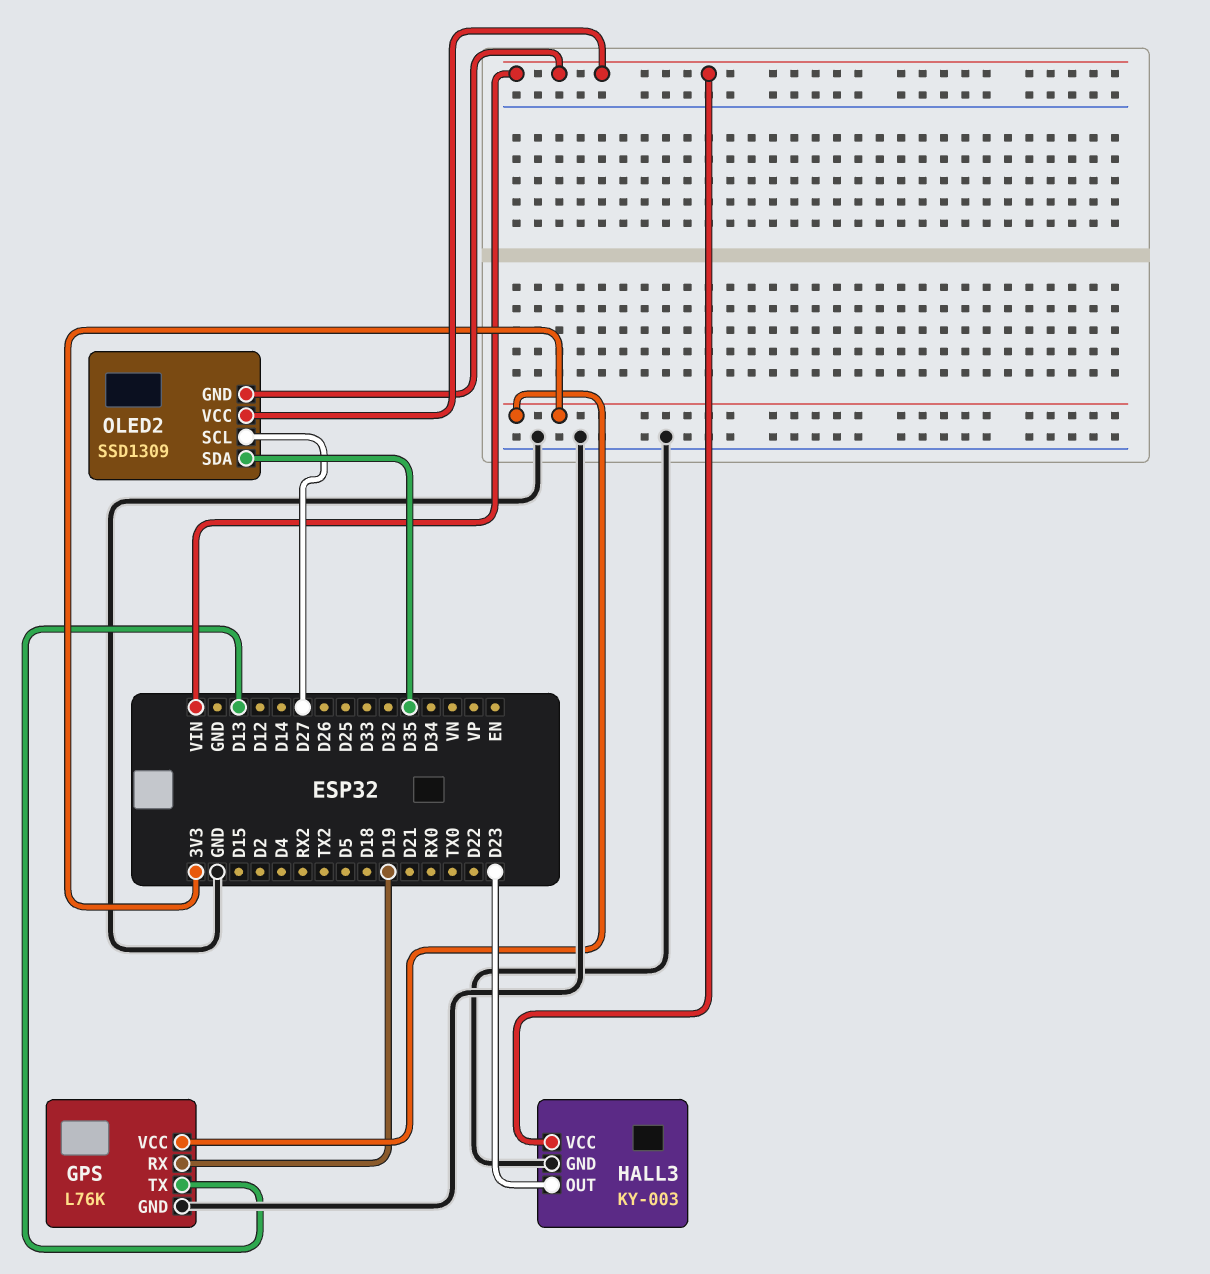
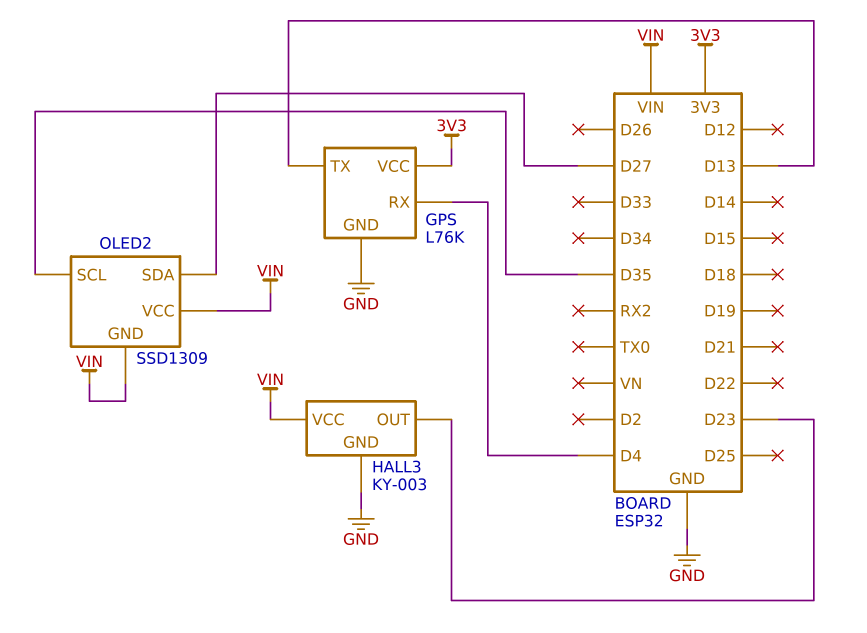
GPS pin RX: D19 -> D4
OLED2 pin SCL: D27 -> D35
OLED2 pin SDA: D35 -> D27

